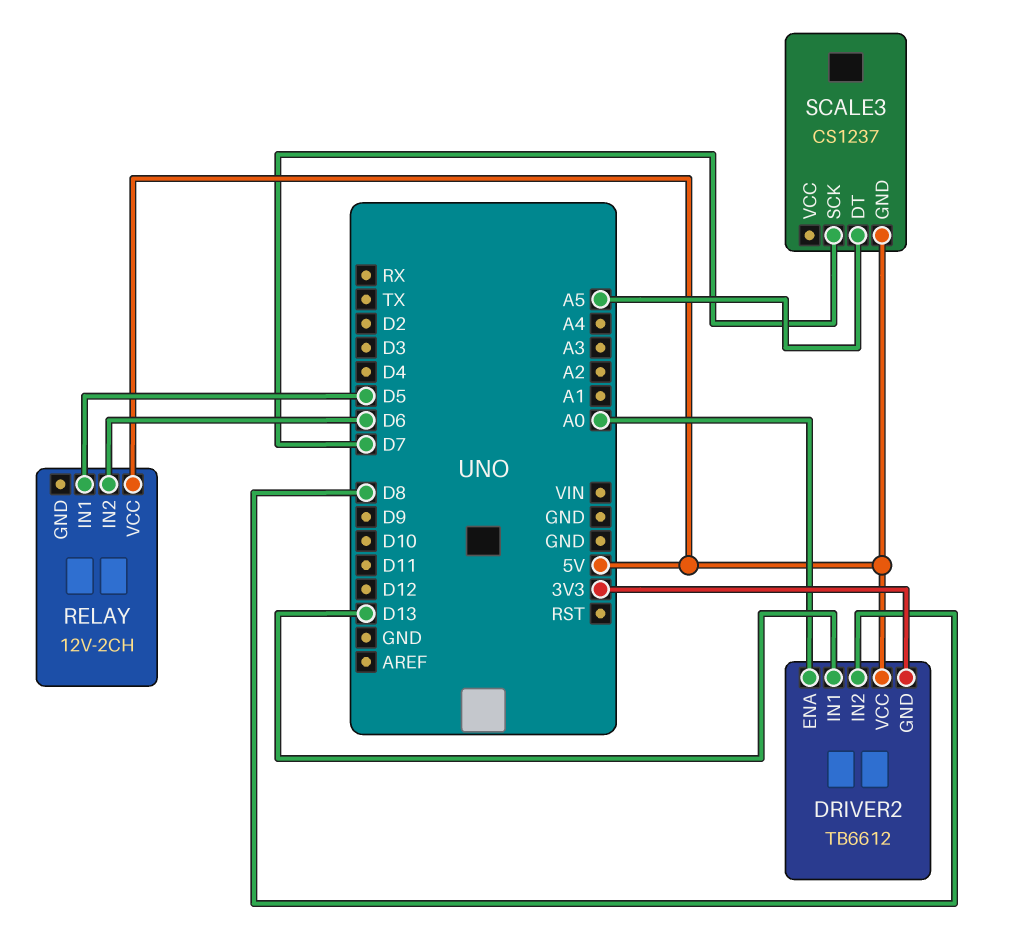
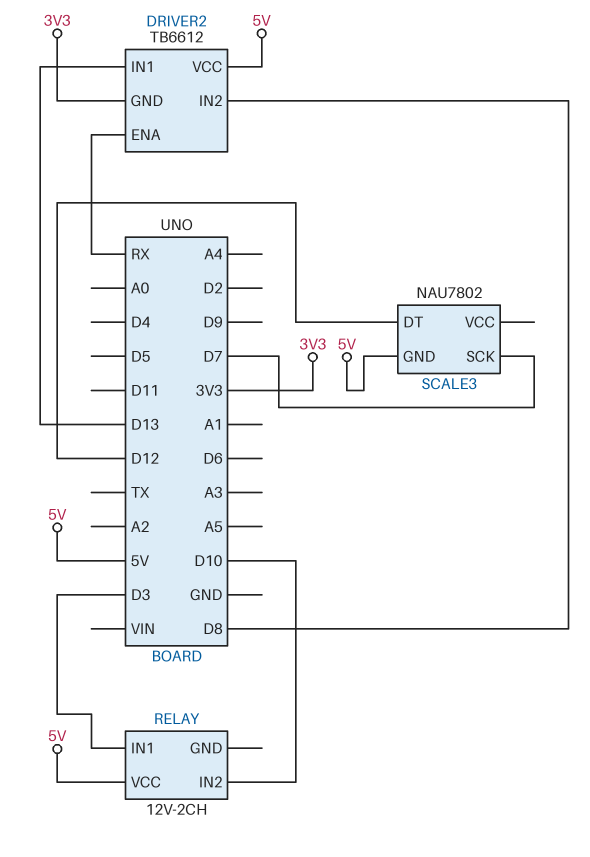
DRIVER2 pin ENA: A0 -> RX
RELAY pin IN1: D5 -> D3
RELAY pin IN2: D6 -> D10
SCALE3: CS1237 -> NAU7802
SCALE3 pin DT: A5 -> D12

